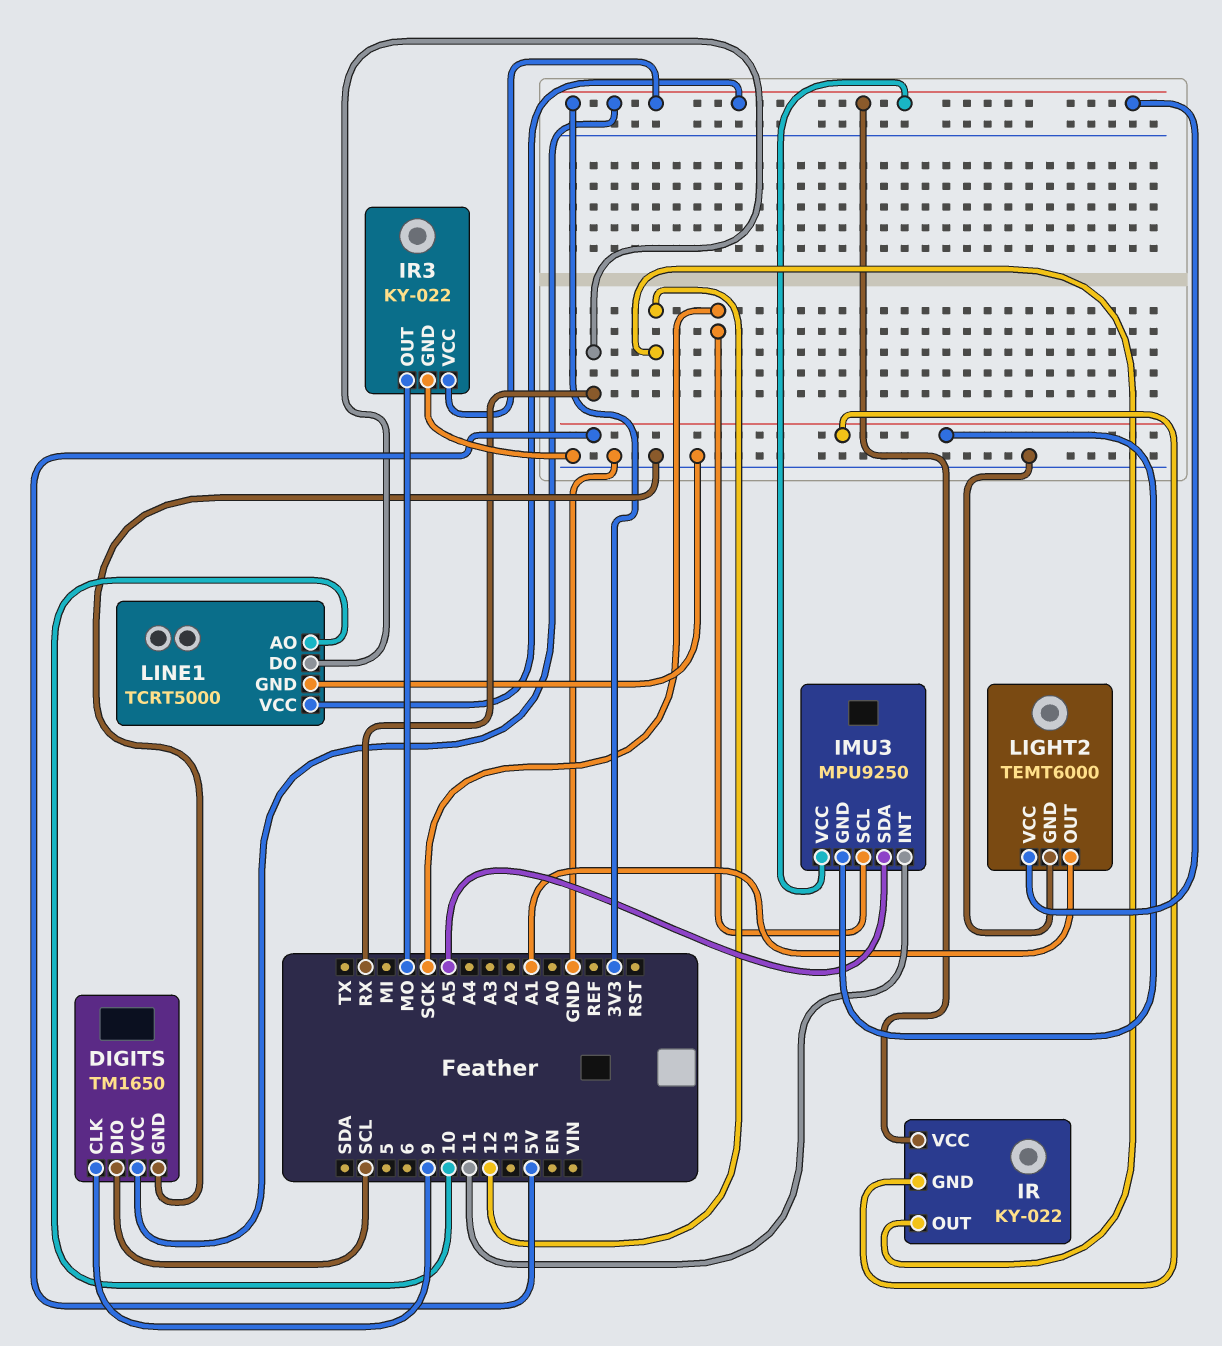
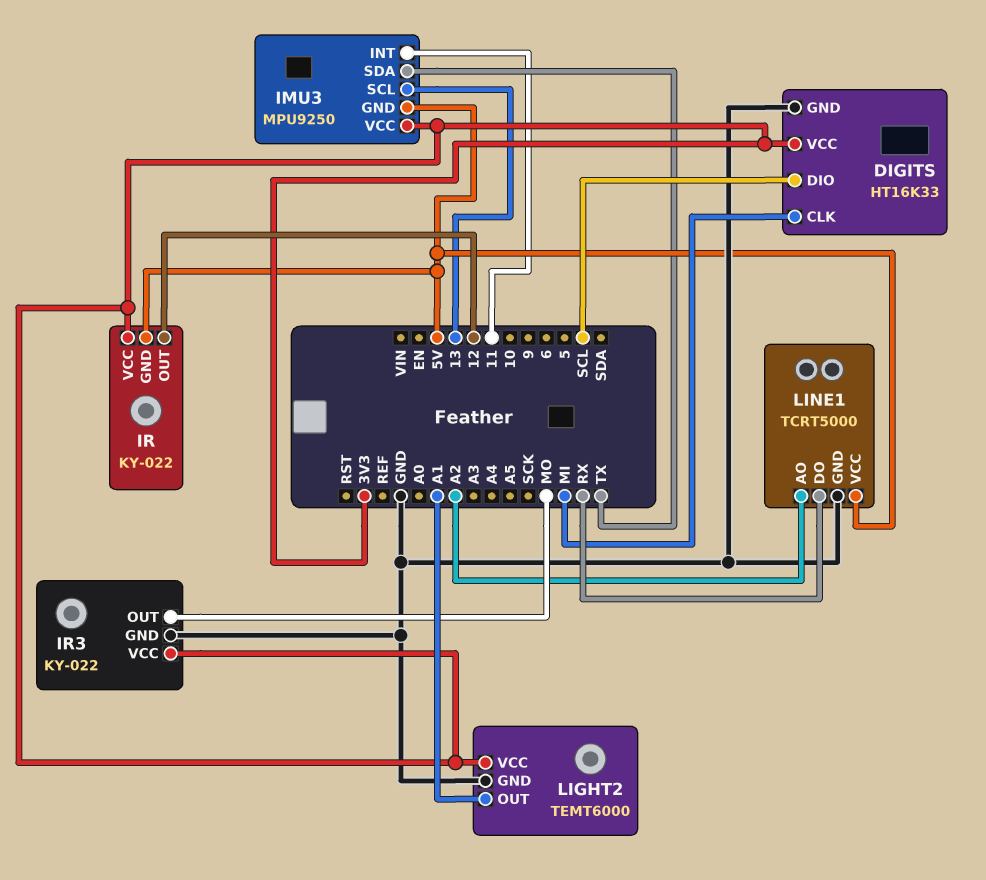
DIGITS: TM1650 -> HT16K33
DIGITS pin CLK: 9 -> MI
IMU3 pin SCL: SCK -> 13
IMU3 pin SDA: A5 -> TX
LINE1 pin AO: 10 -> A2
LINE1 pin VCC: 3V3 -> 5V

